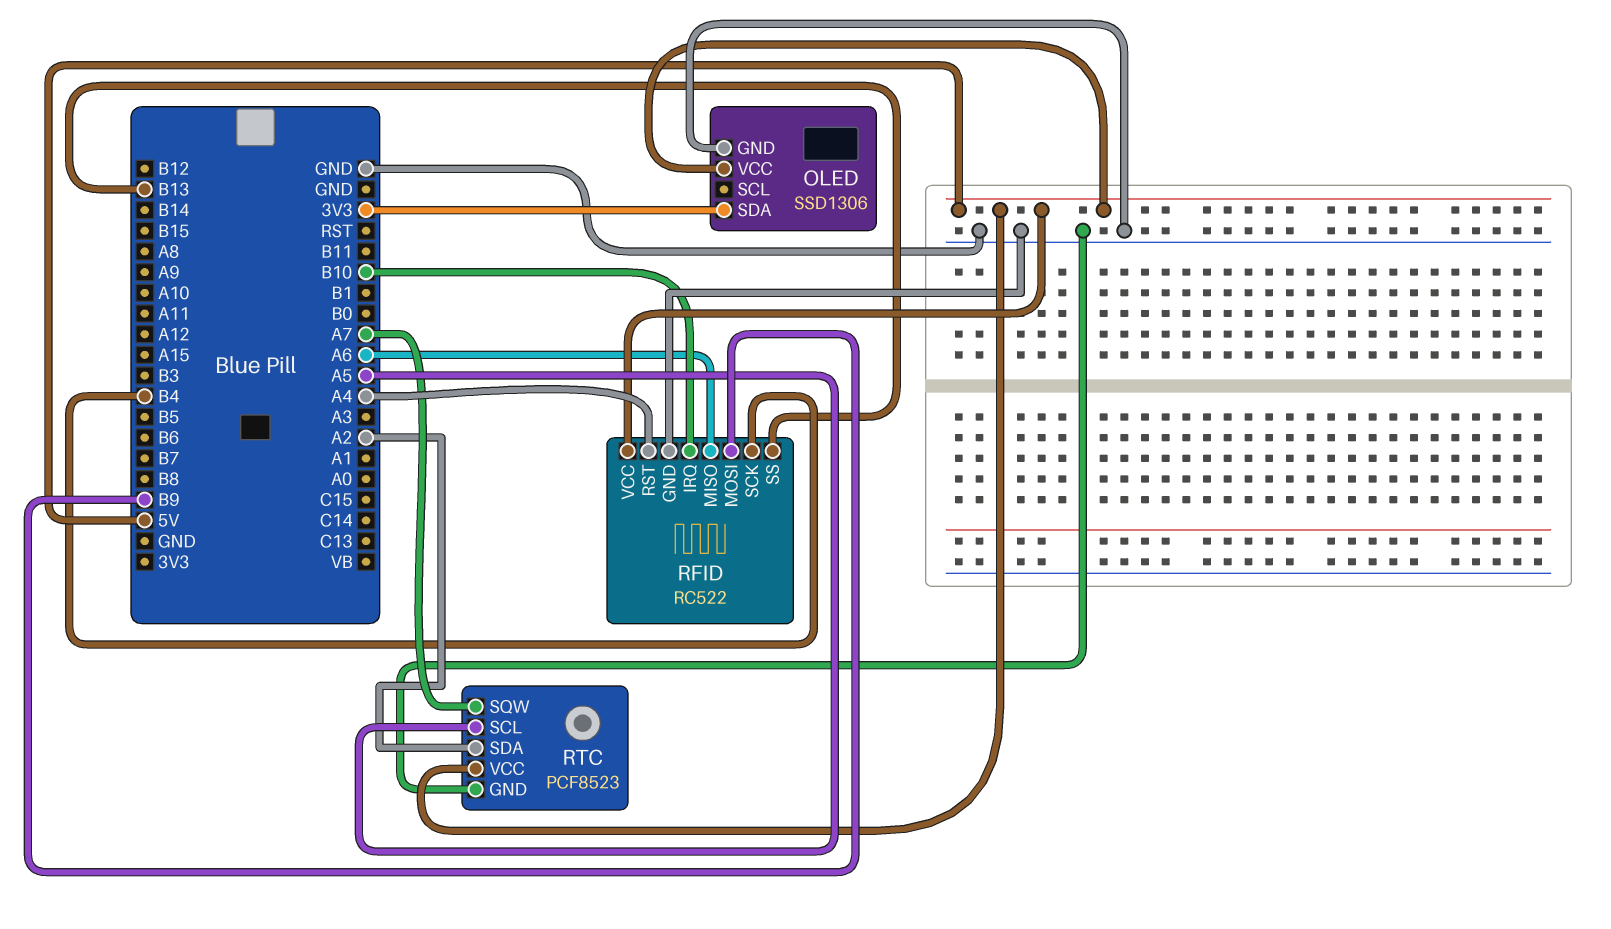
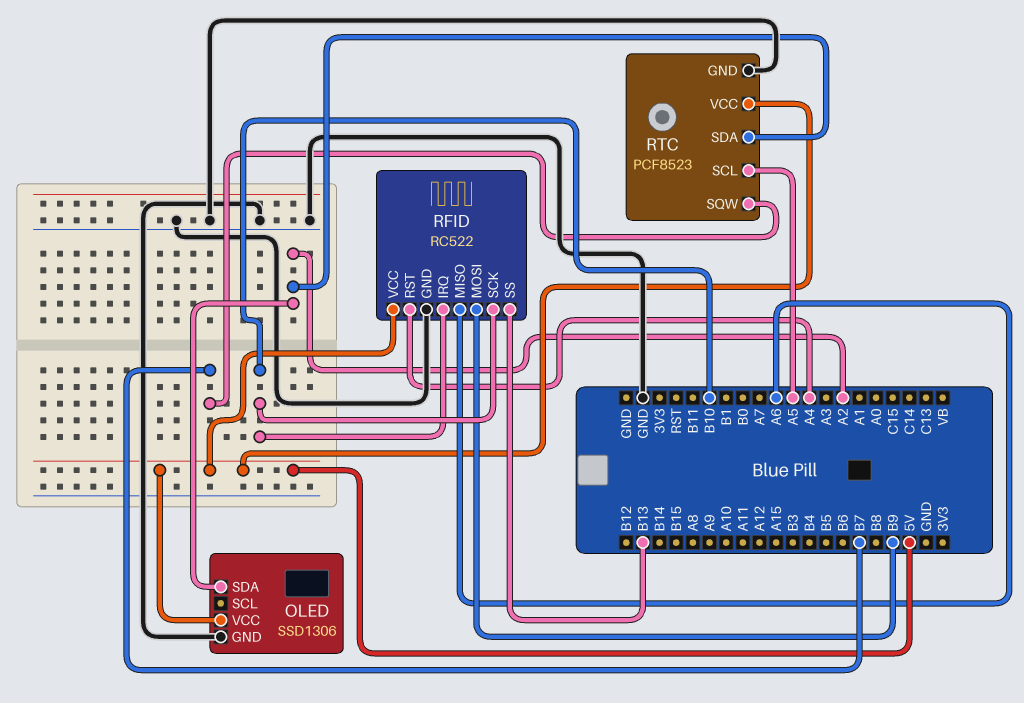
OLED pin SDA: 3V3 -> A2
RFID pin SCK: B4 -> B10
RTC pin SQW: A7 -> B7

